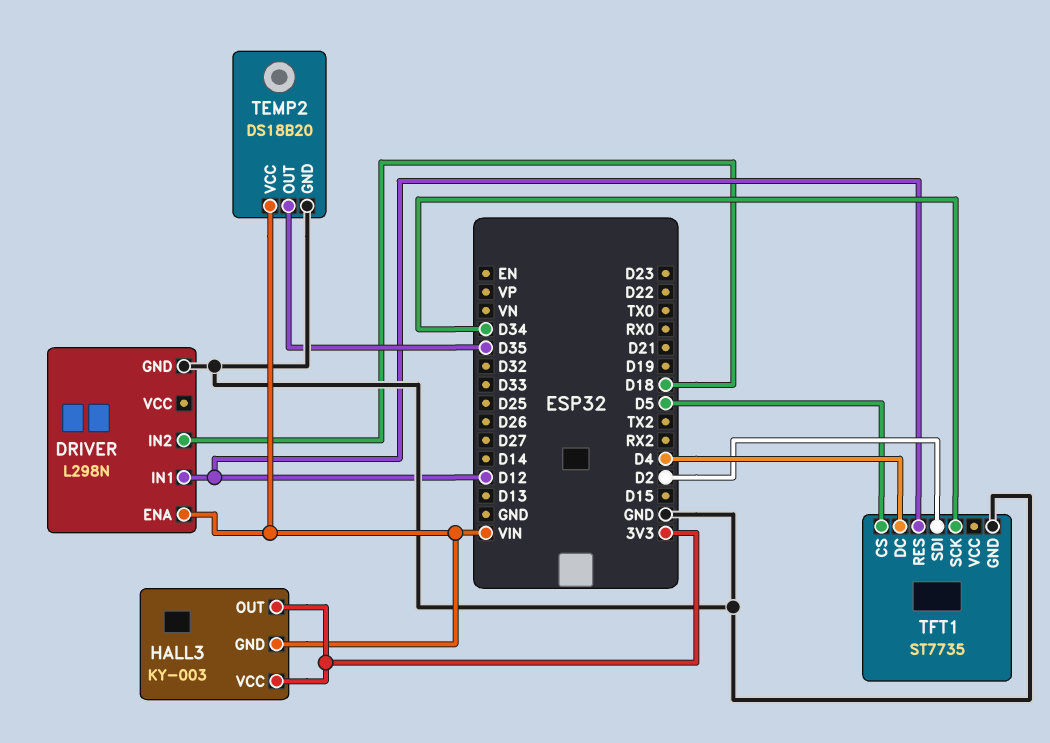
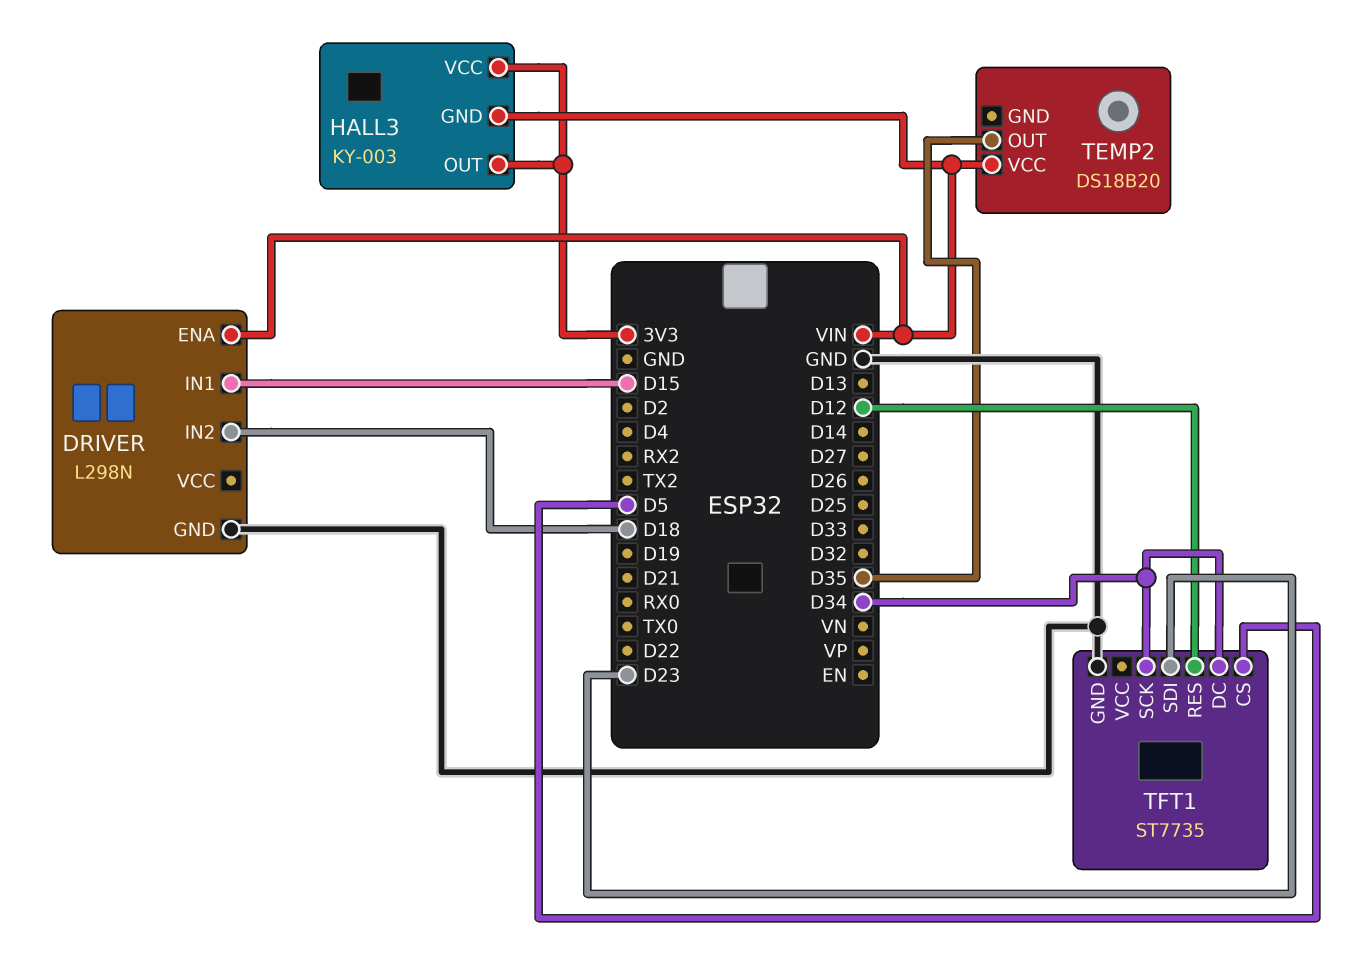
DRIVER pin IN1: D12 -> D15
TEMP2 pin GND: GND -> none
TFT1 pin DC: D4 -> D34
TFT1 pin SDI: D2 -> D23

